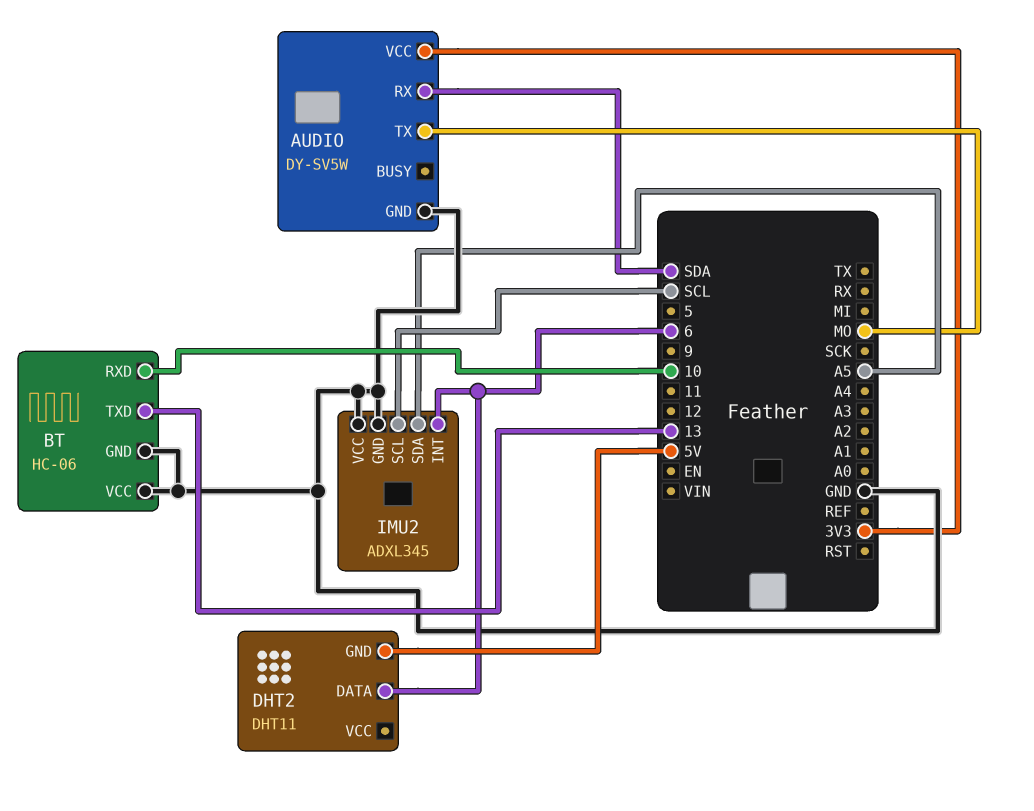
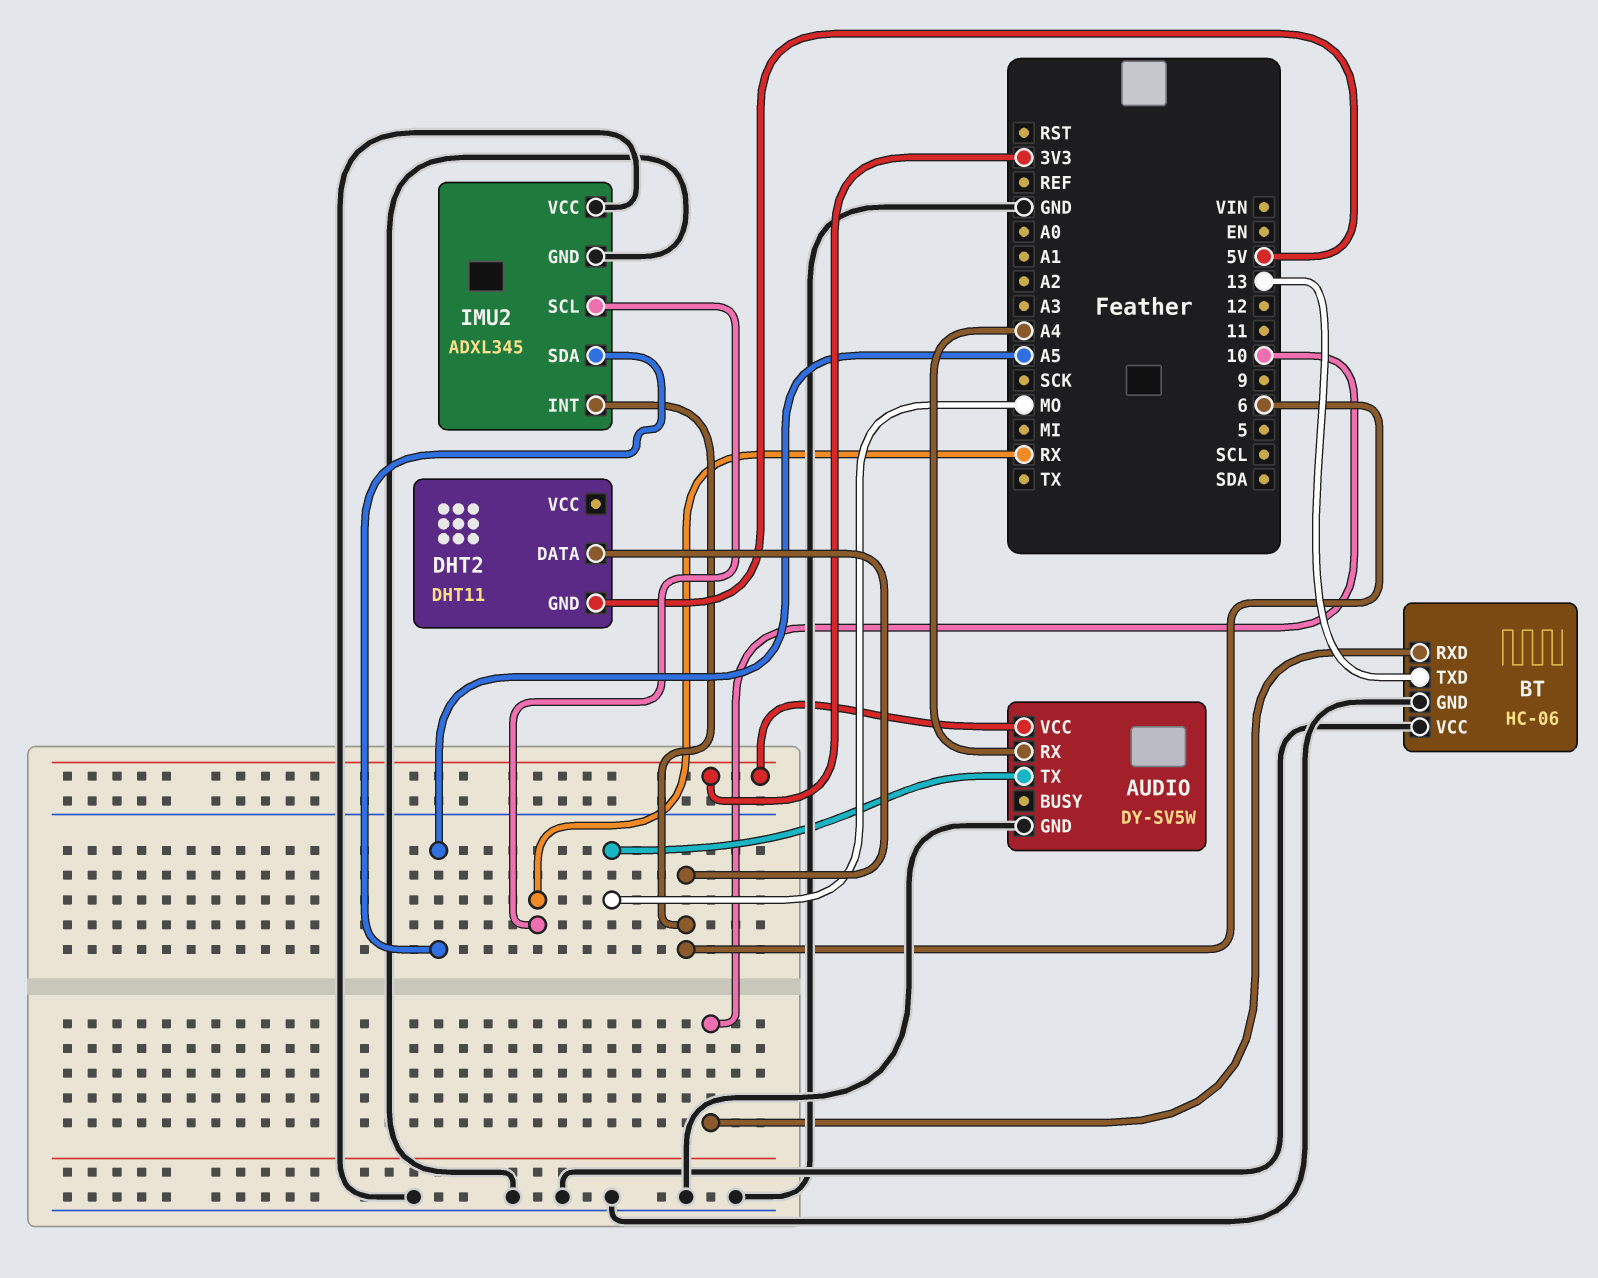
AUDIO pin RX: SDA -> A4
IMU2 pin SCL: SCL -> RX

